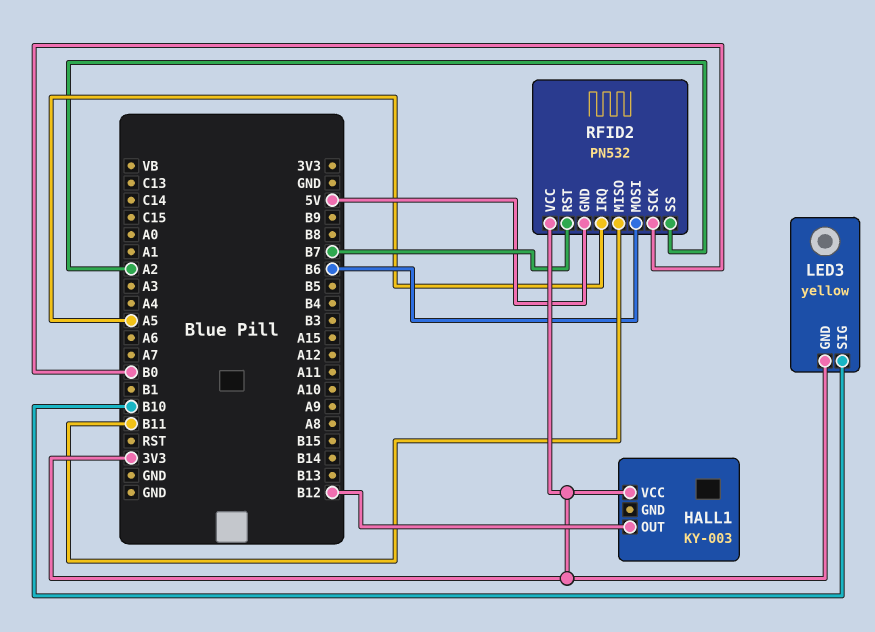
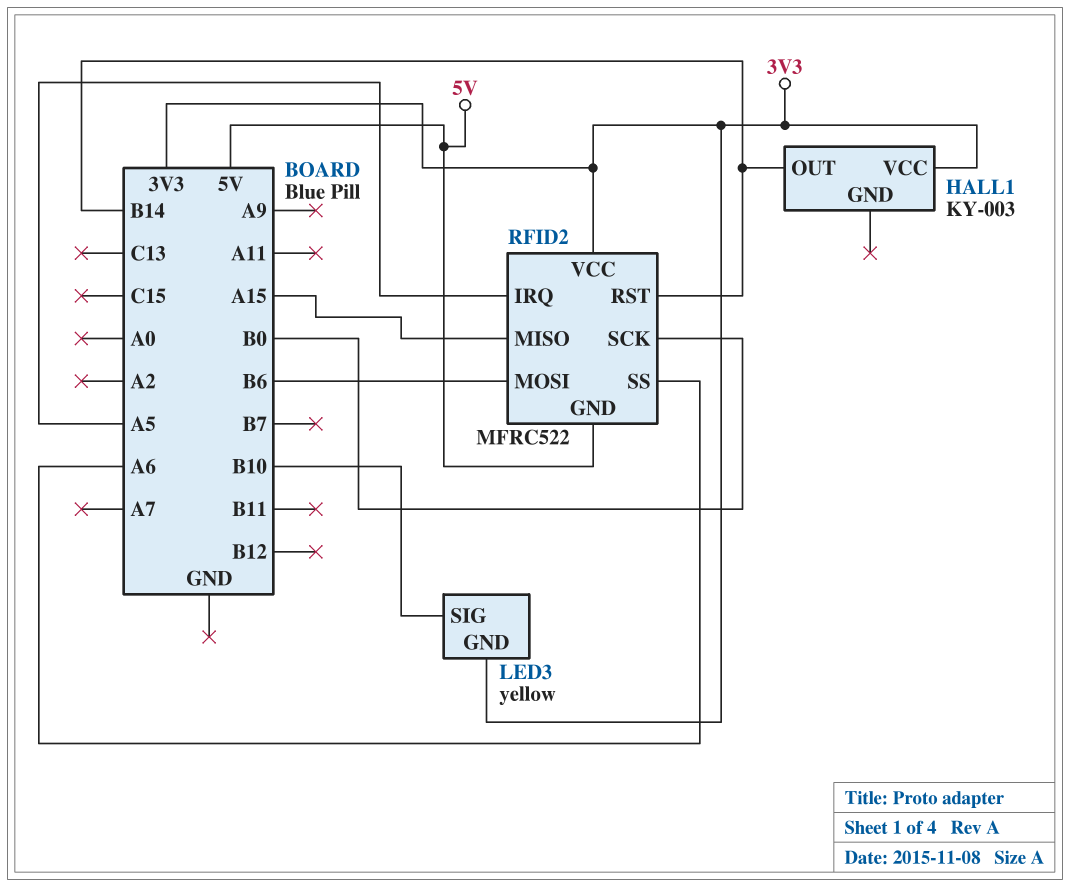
HALL1 pin OUT: B12 -> B14
RFID2: PN532 -> MFRC522
RFID2 pin MISO: B11 -> A15
RFID2 pin RST: B7 -> B14
RFID2 pin SS: A2 -> A6

